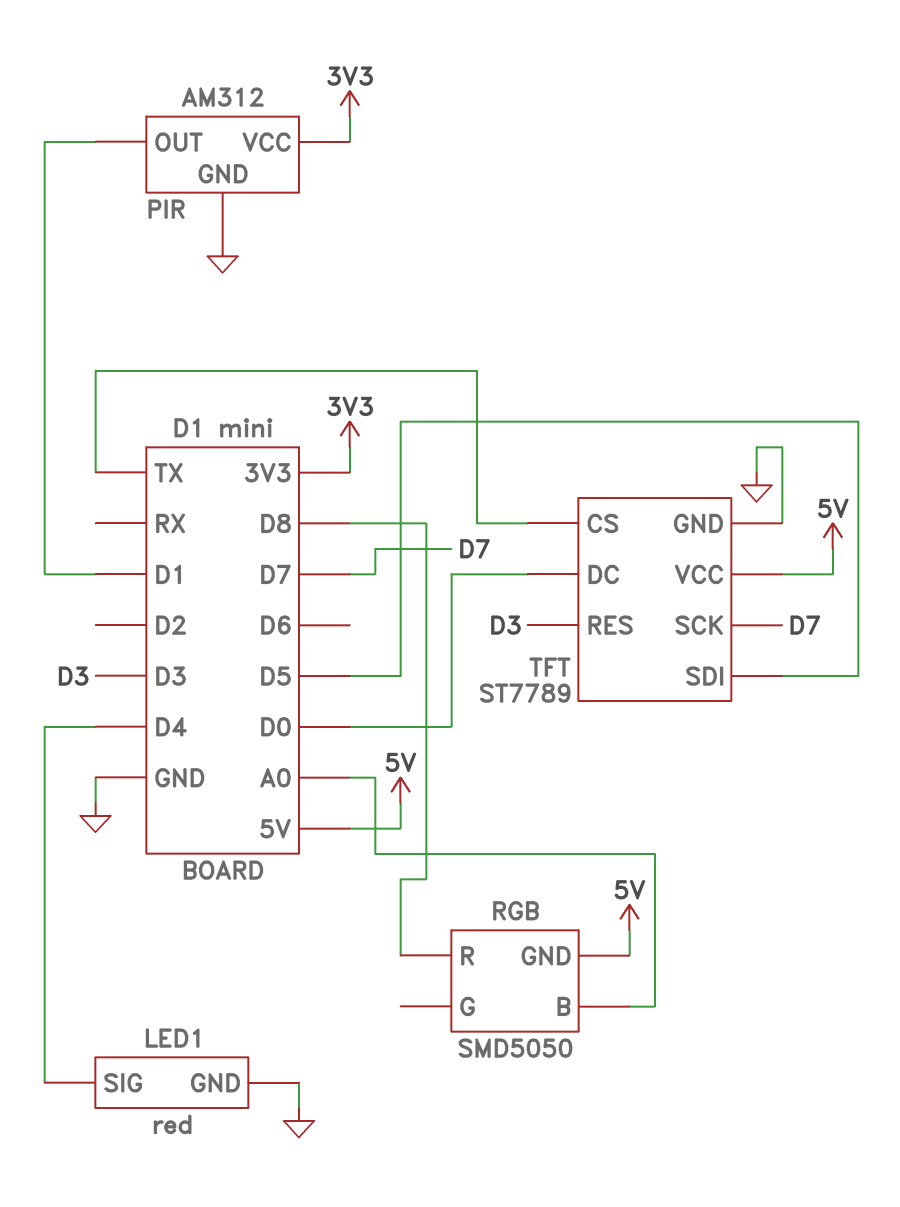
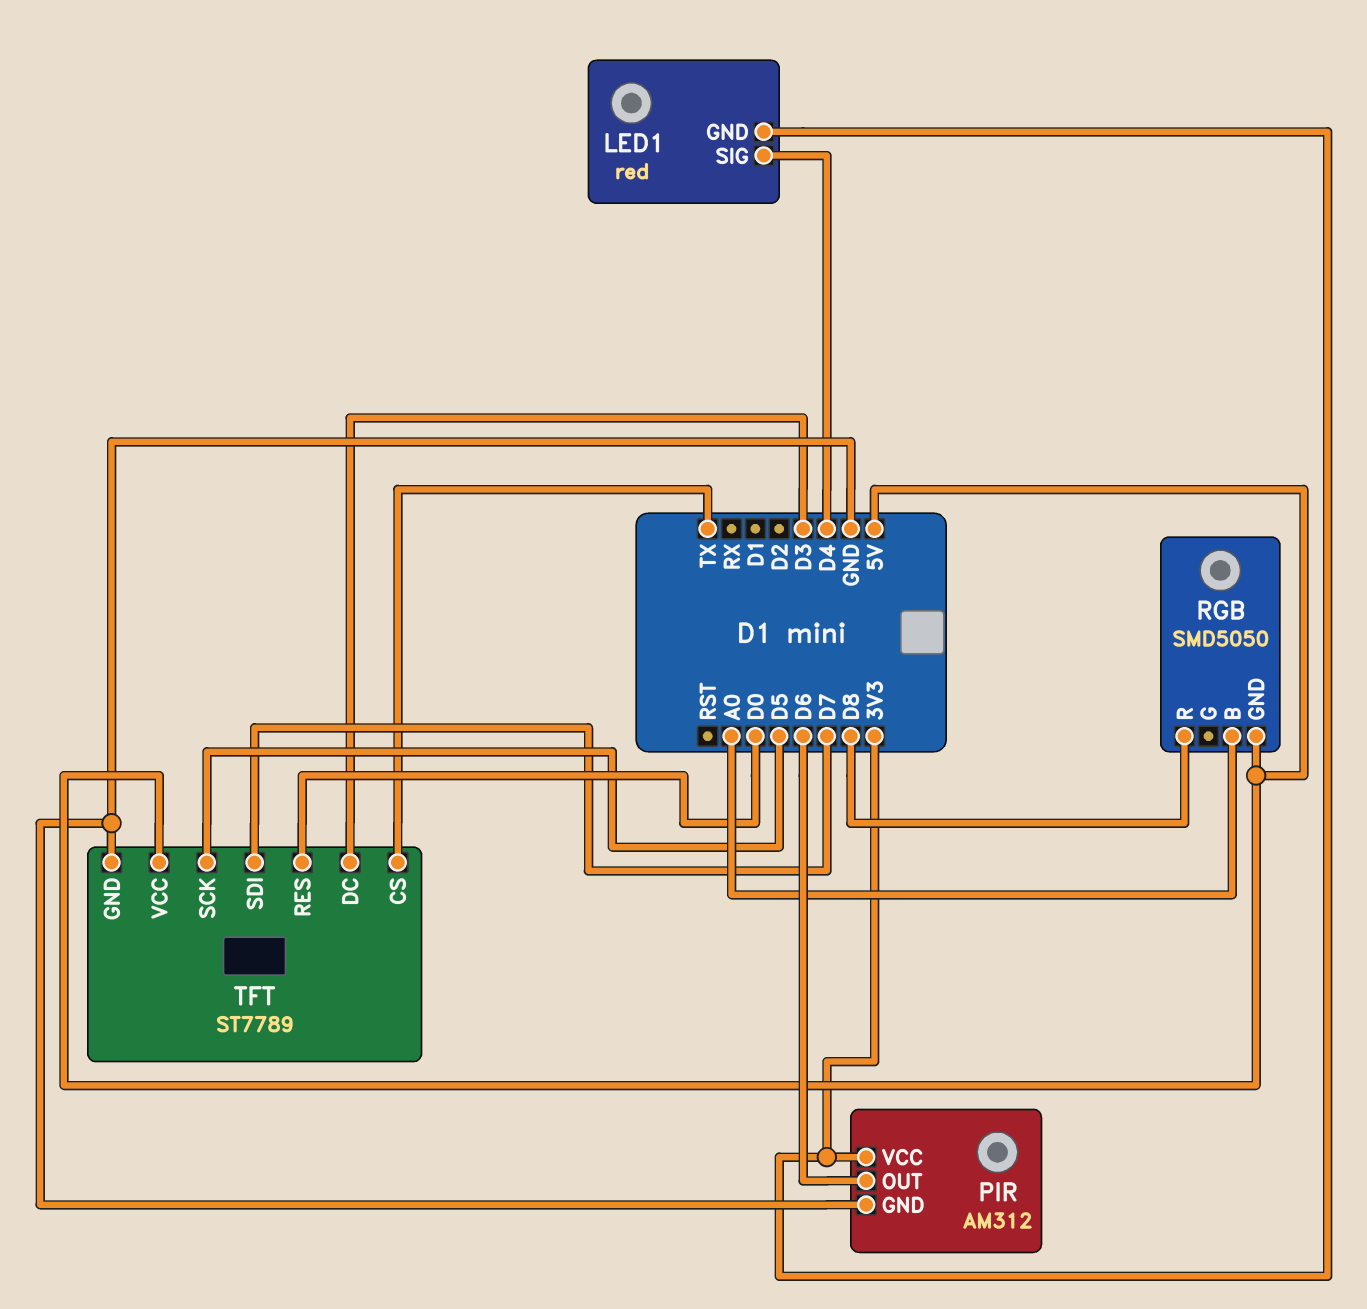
LED1 pin GND: GND -> 3V3
PIR pin OUT: D1 -> D6
TFT pin DC: D0 -> D3
TFT pin RES: D3 -> D0
TFT pin SCK: D7 -> D5
TFT pin SDI: D5 -> D7

